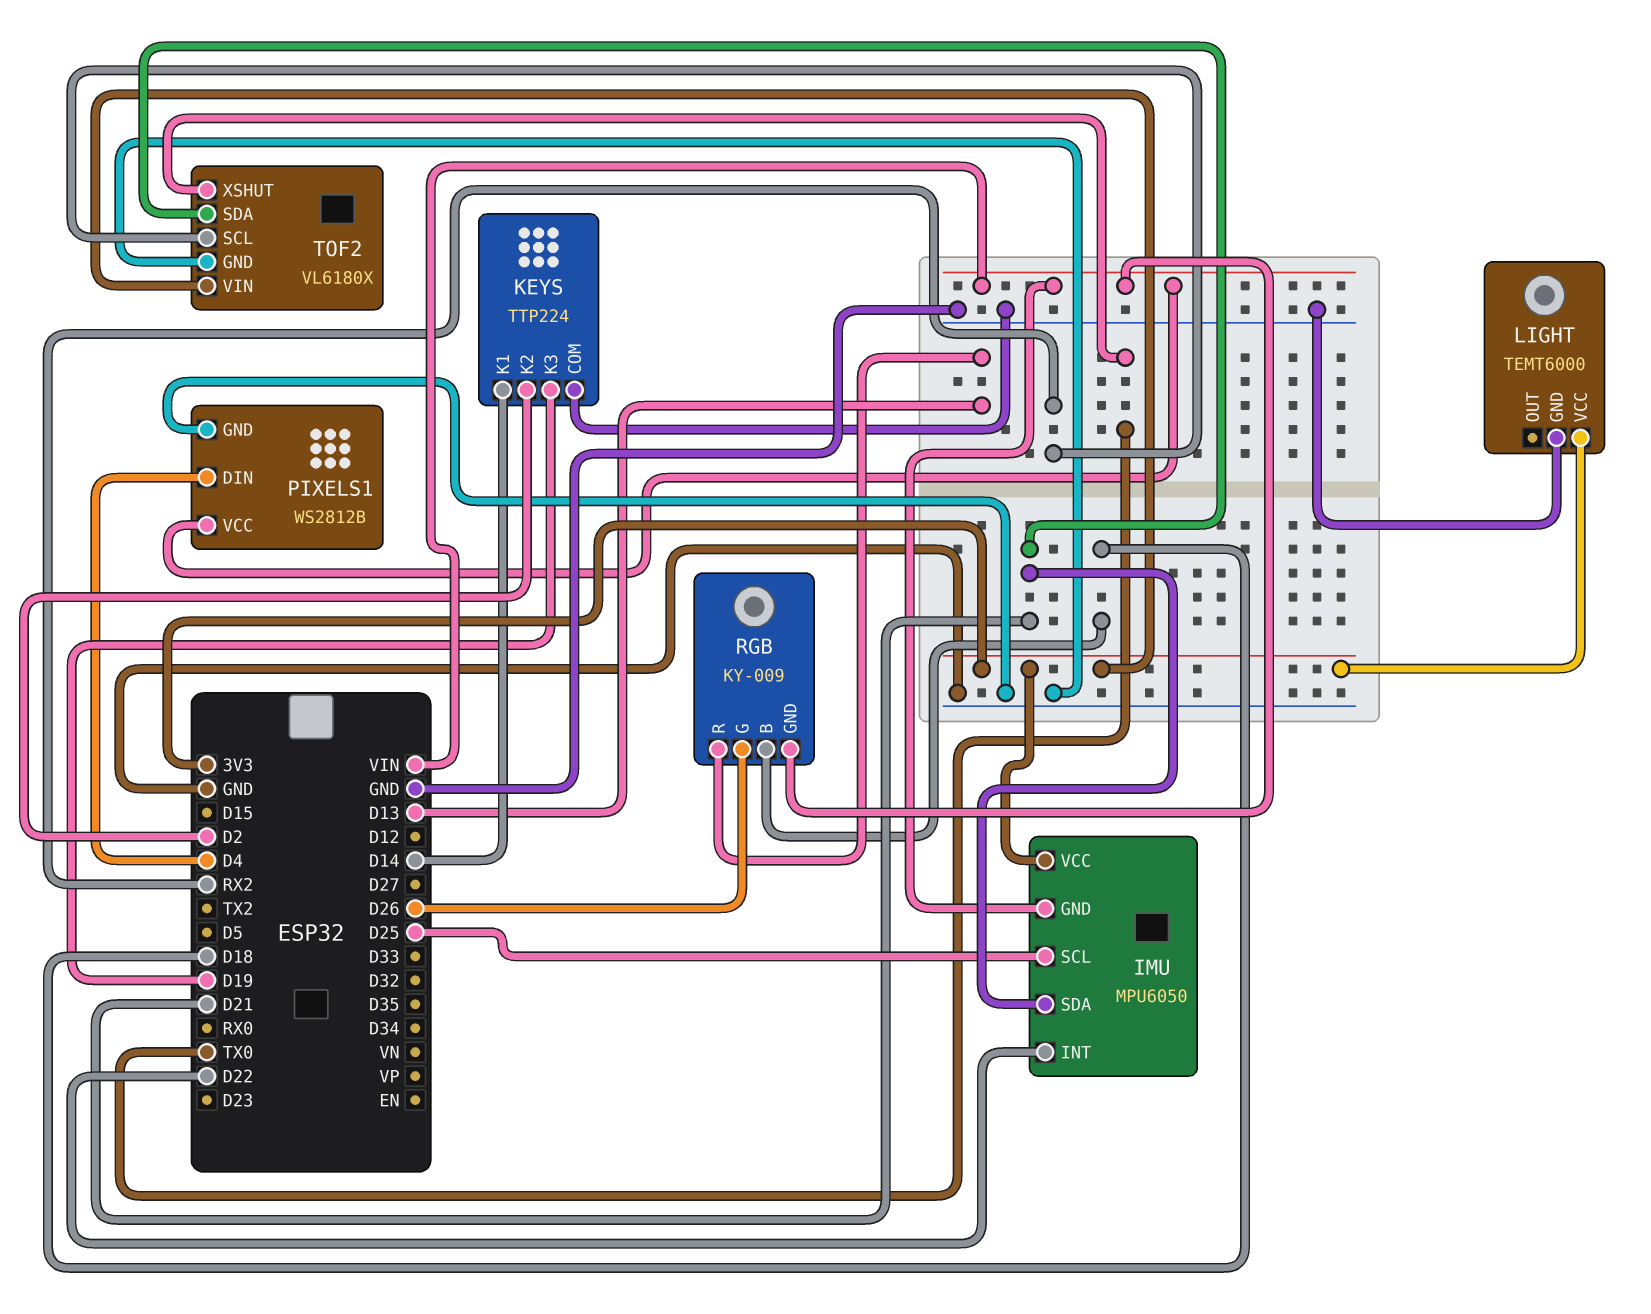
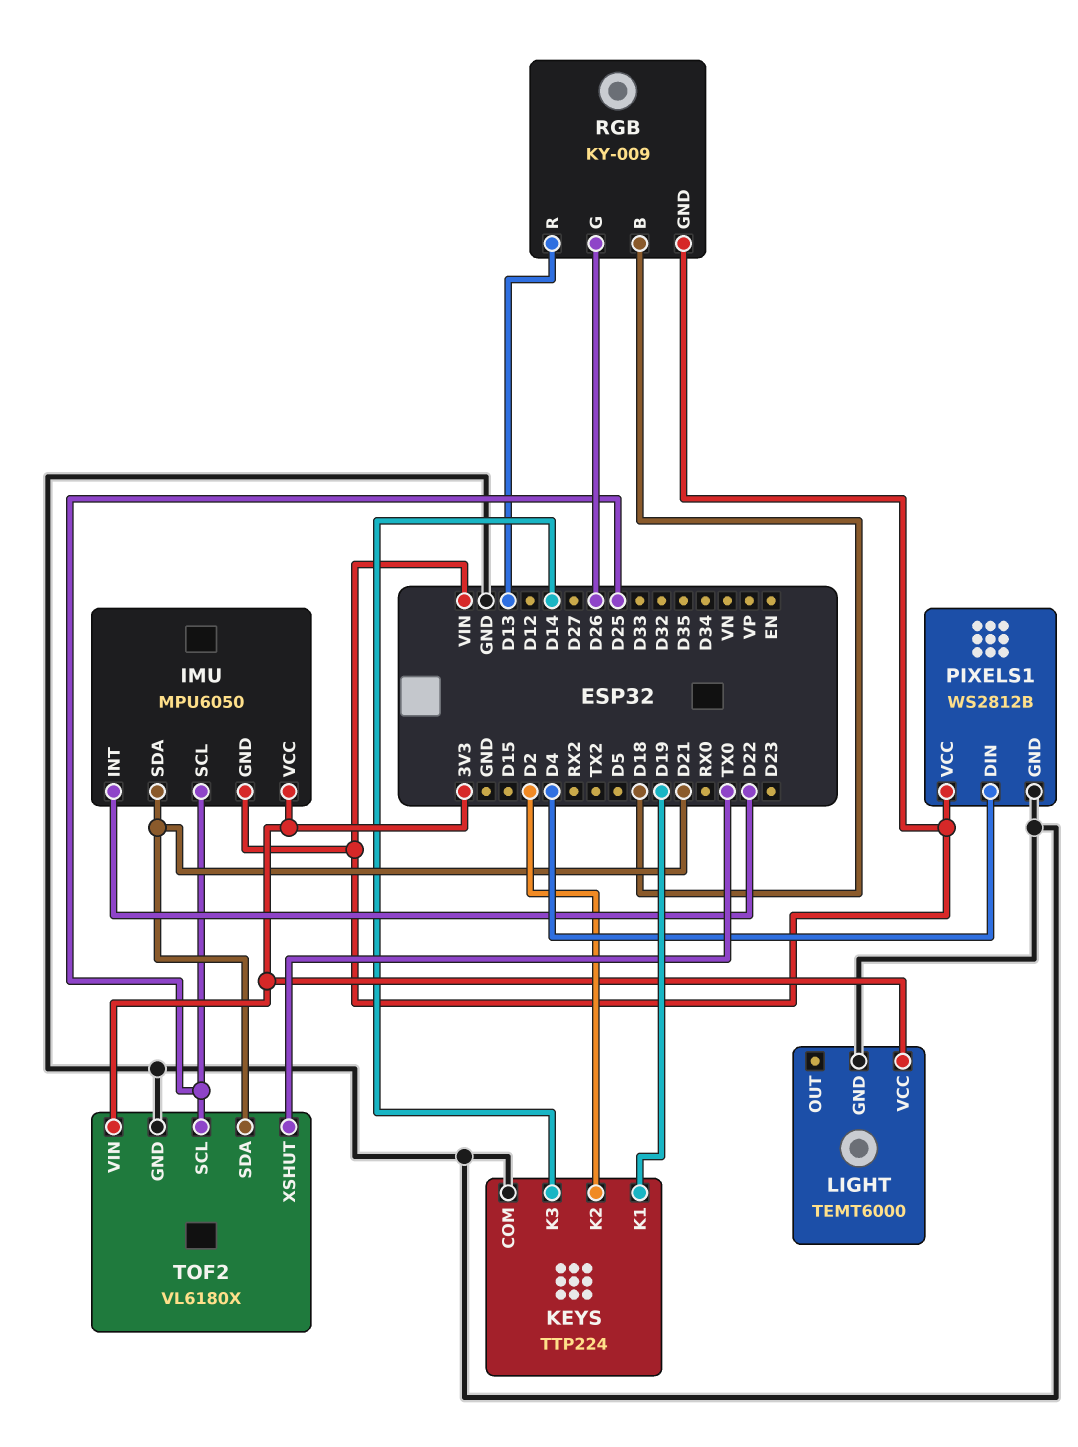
KEYS pin K1: D14 -> D19
KEYS pin K3: D19 -> D14
TOF2 pin SCL: RX2 -> D25

